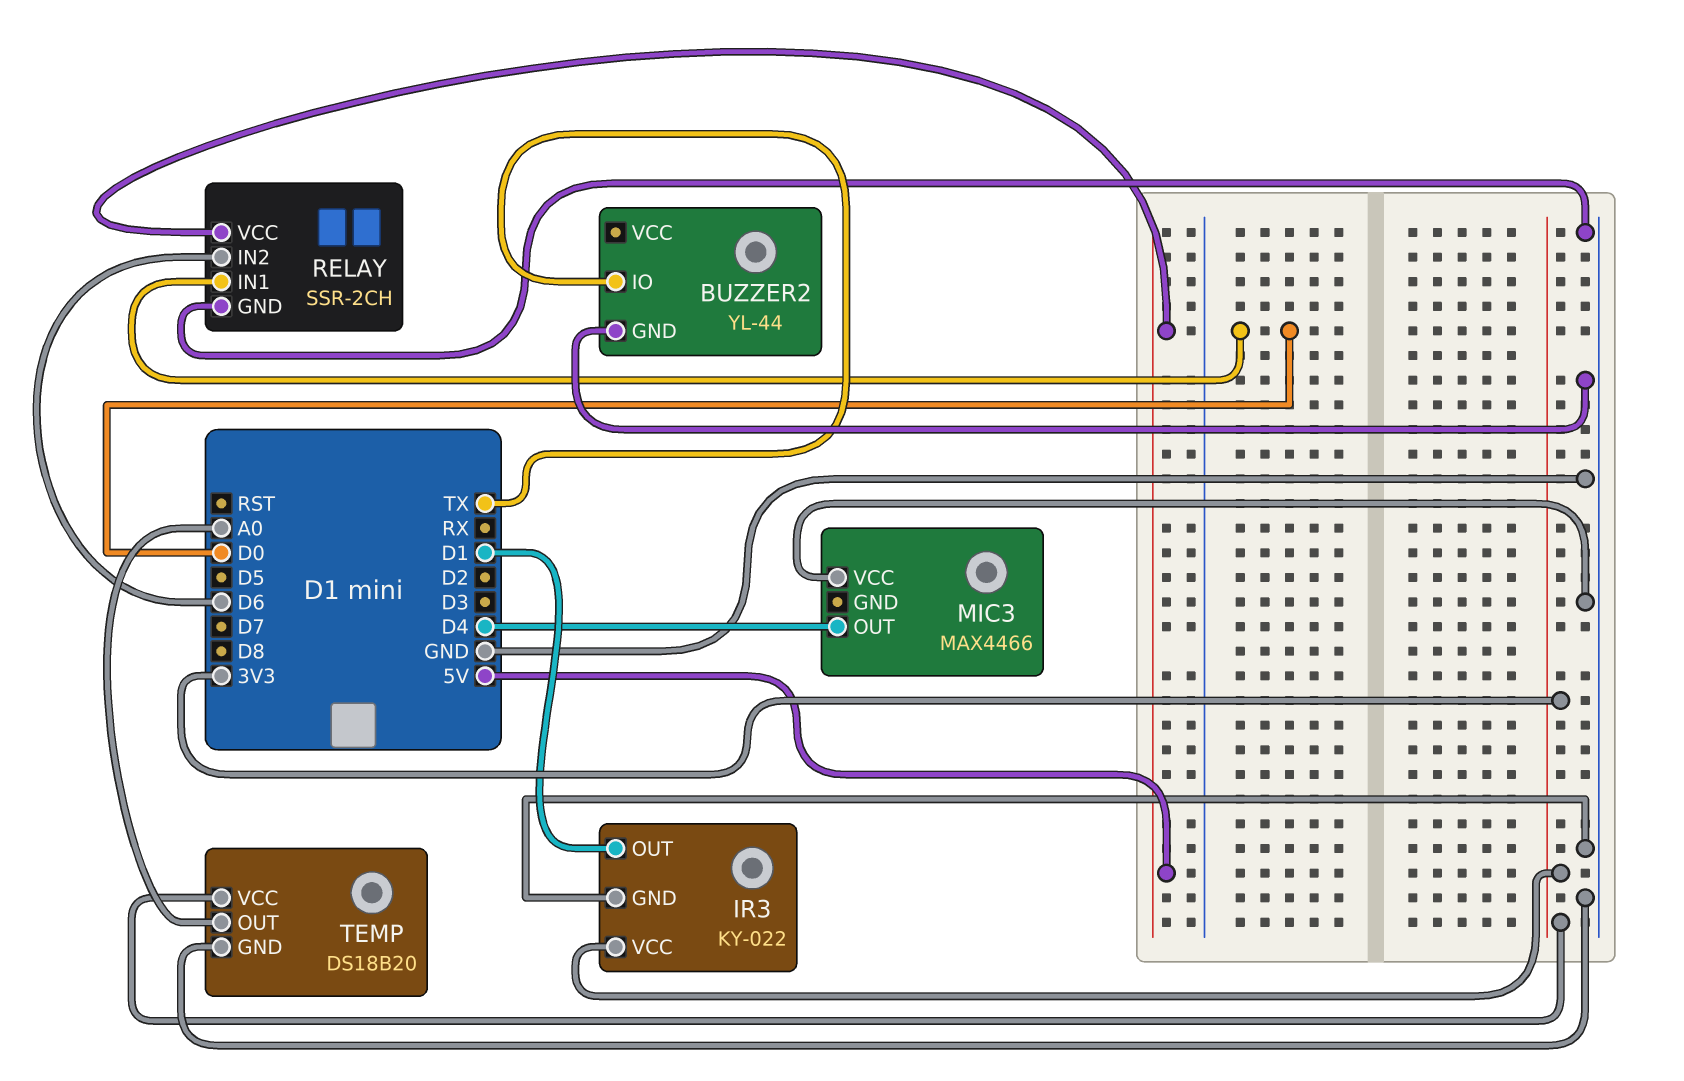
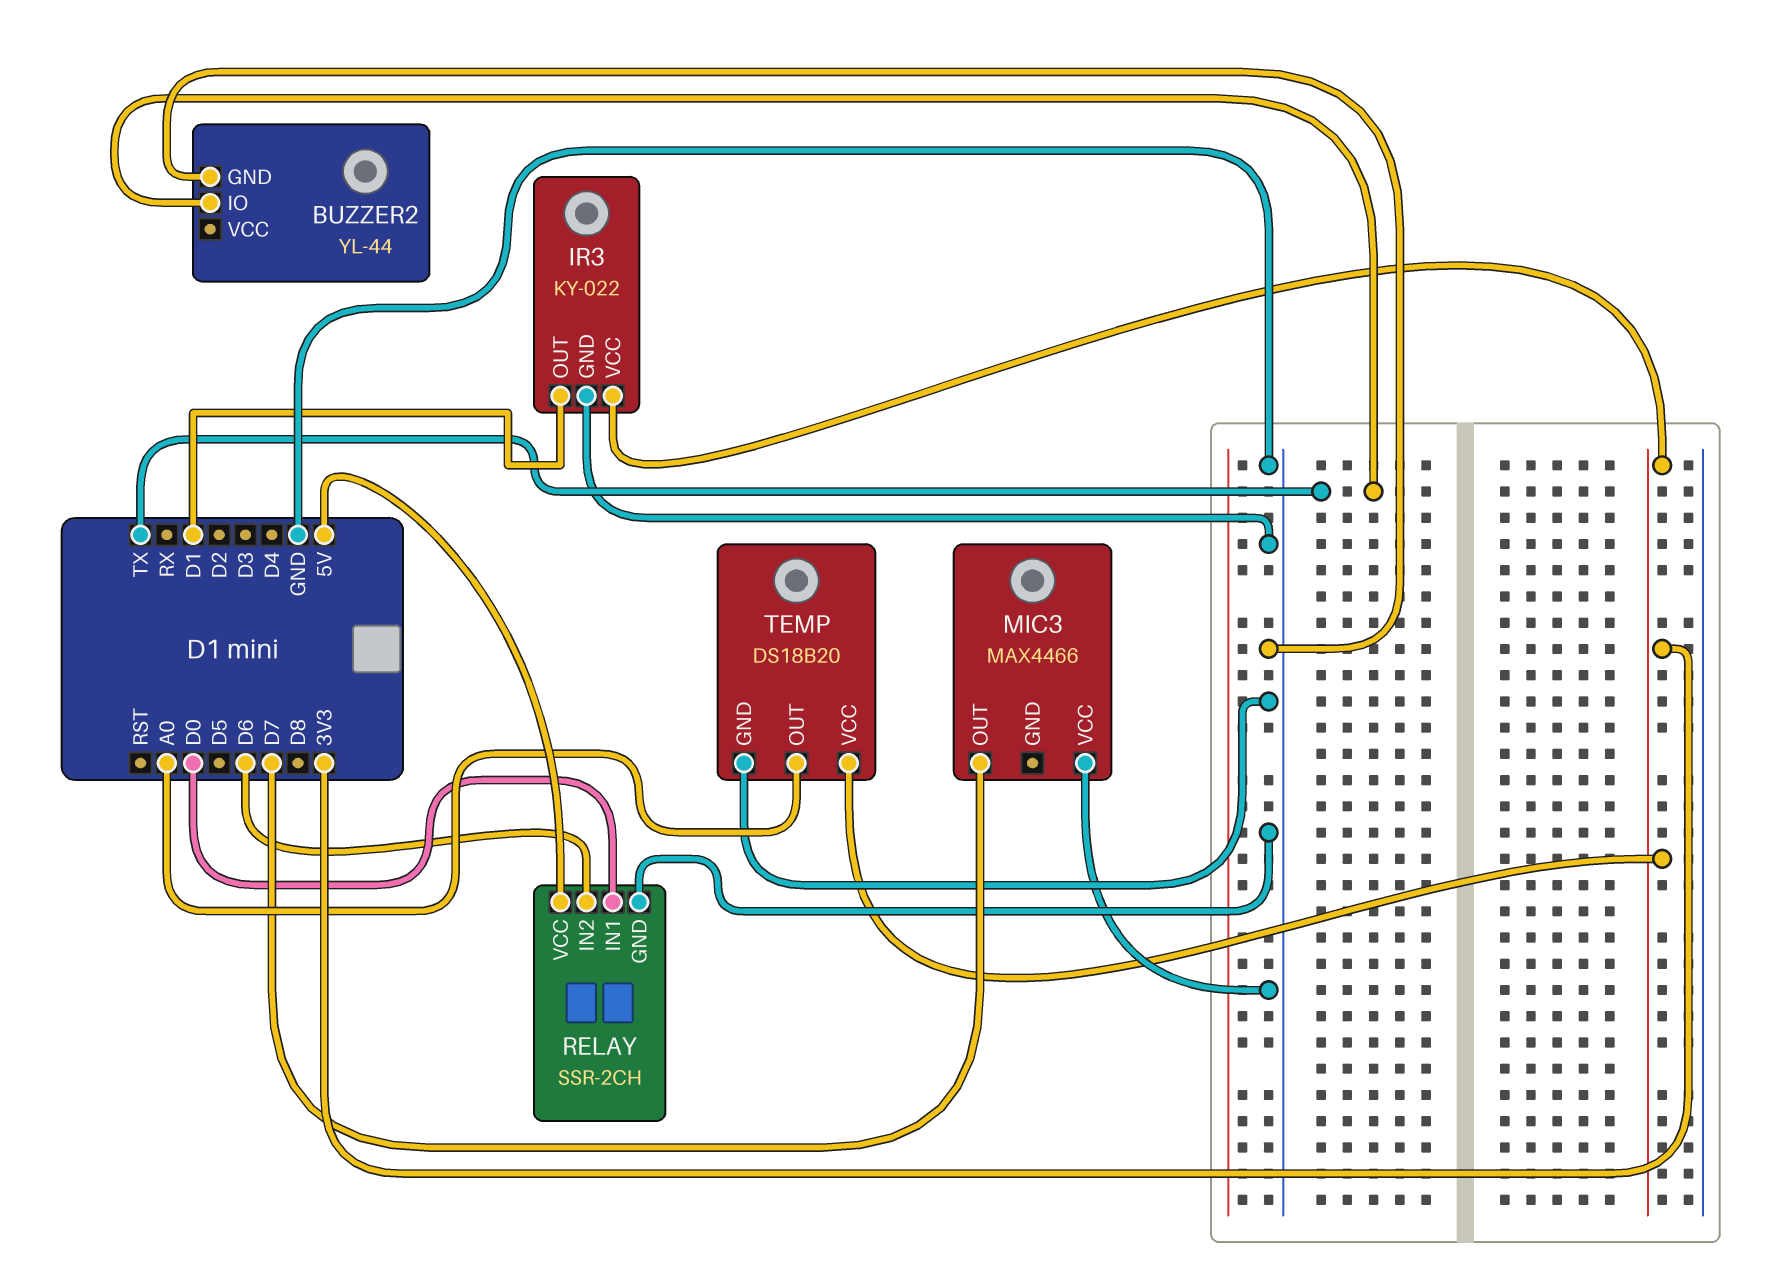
MIC3 pin OUT: D4 -> D7

